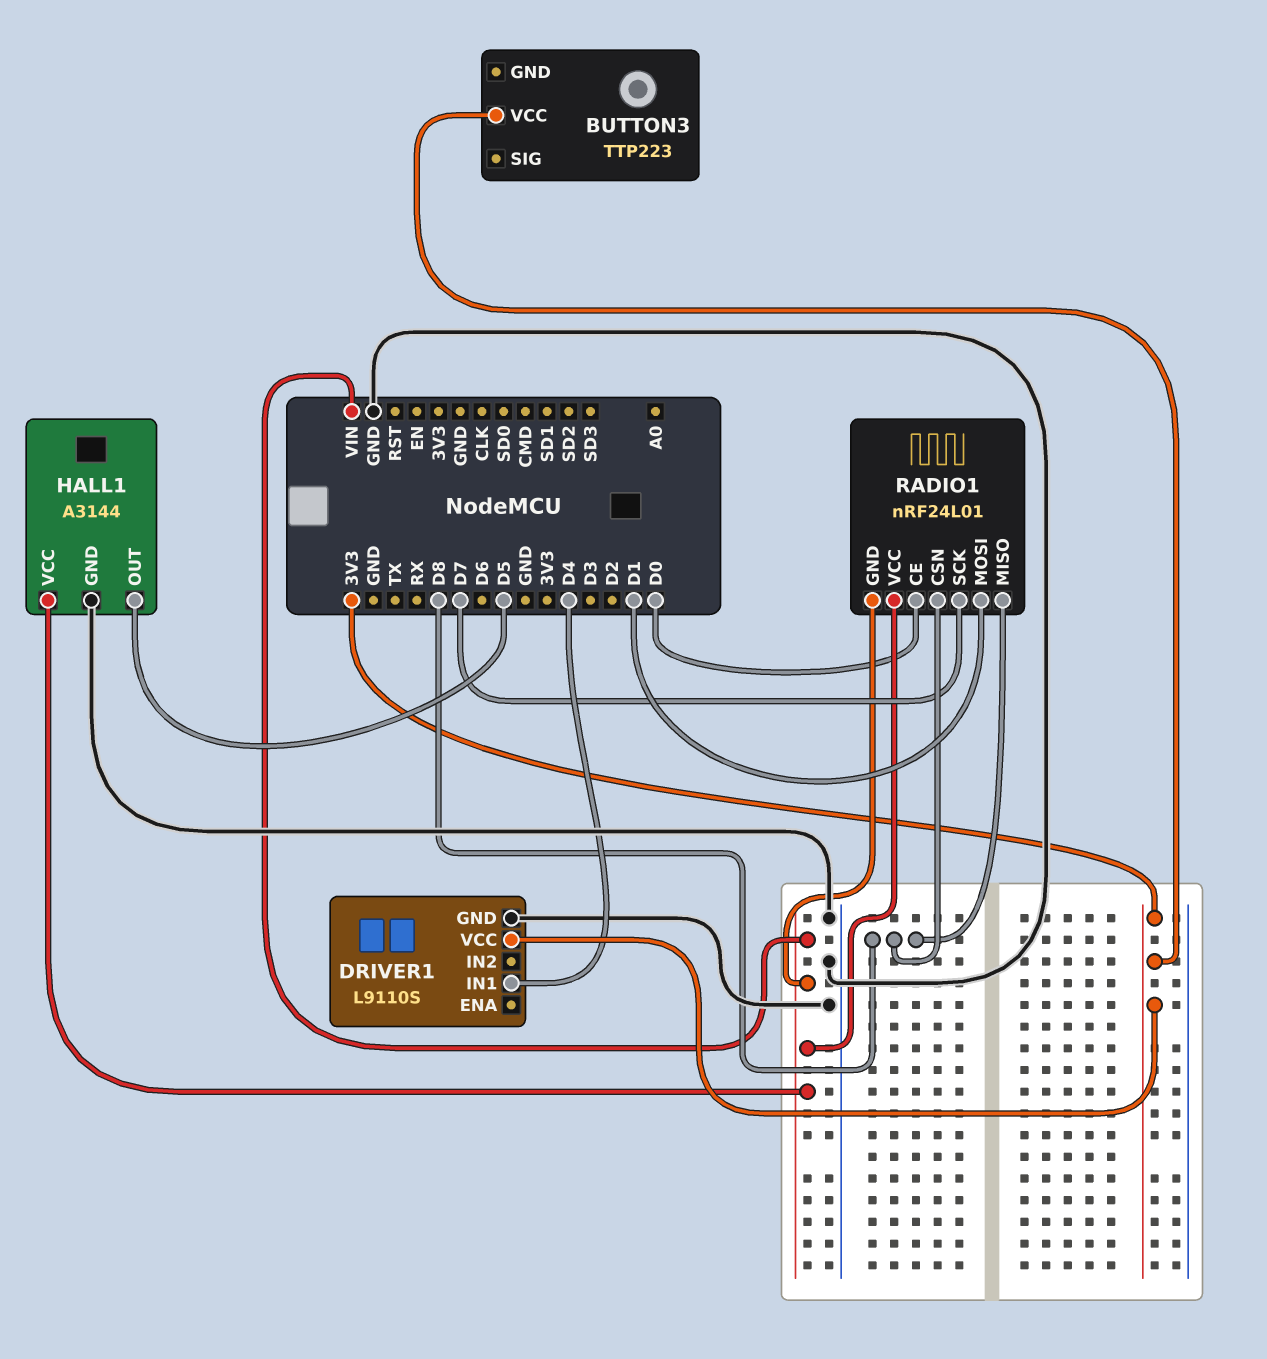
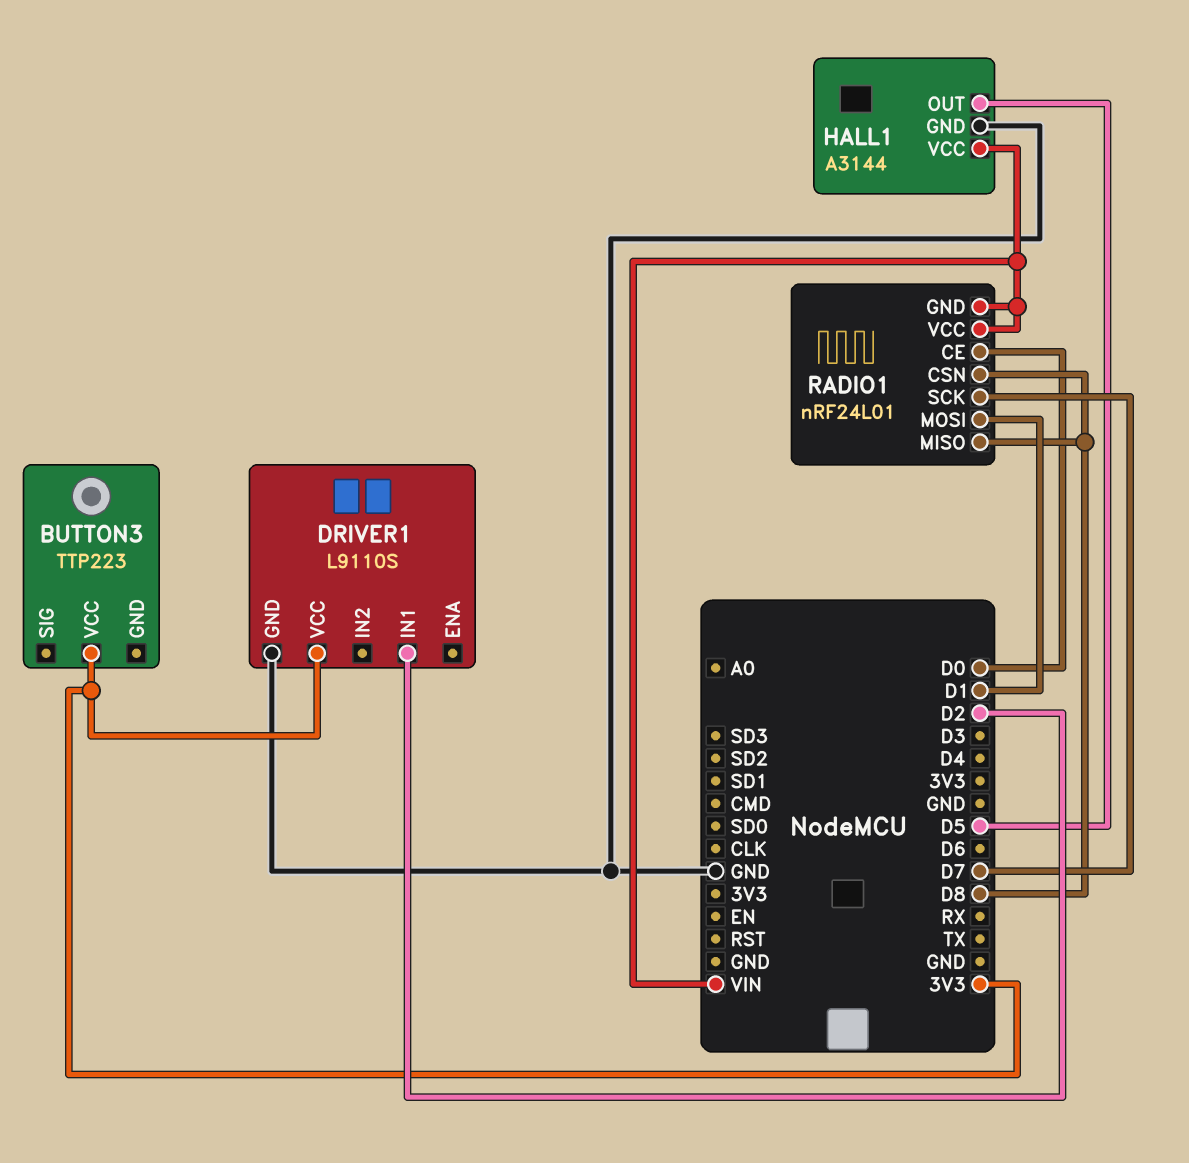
DRIVER1 pin IN1: D4 -> D2

